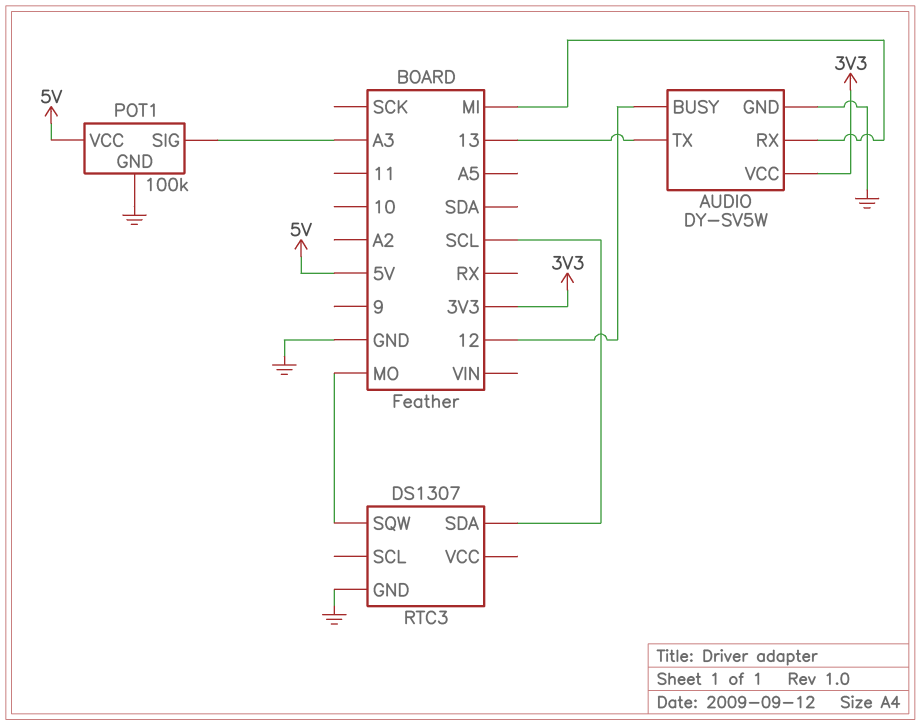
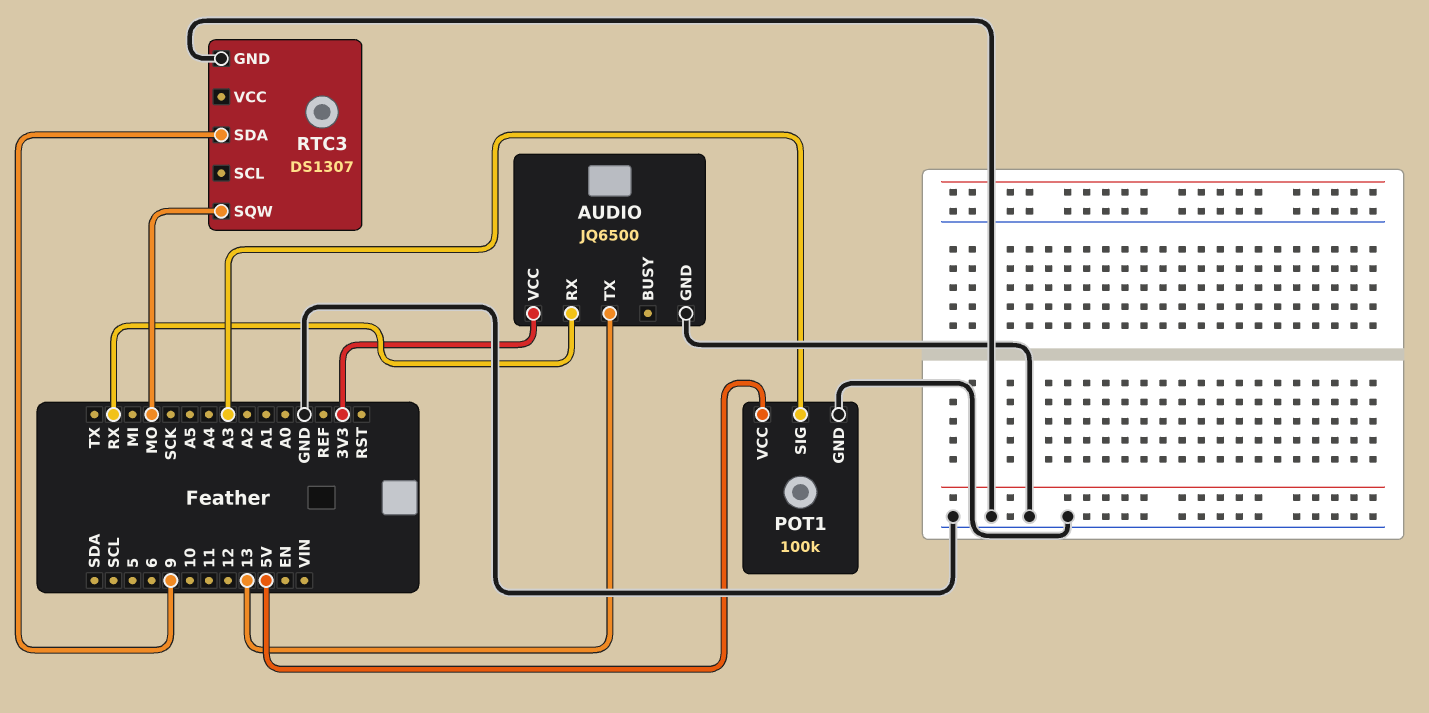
AUDIO: DY-SV5W -> JQ6500
AUDIO pin BUSY: 12 -> none
AUDIO pin RX: MI -> RX
RTC3 pin SDA: SCL -> 9

